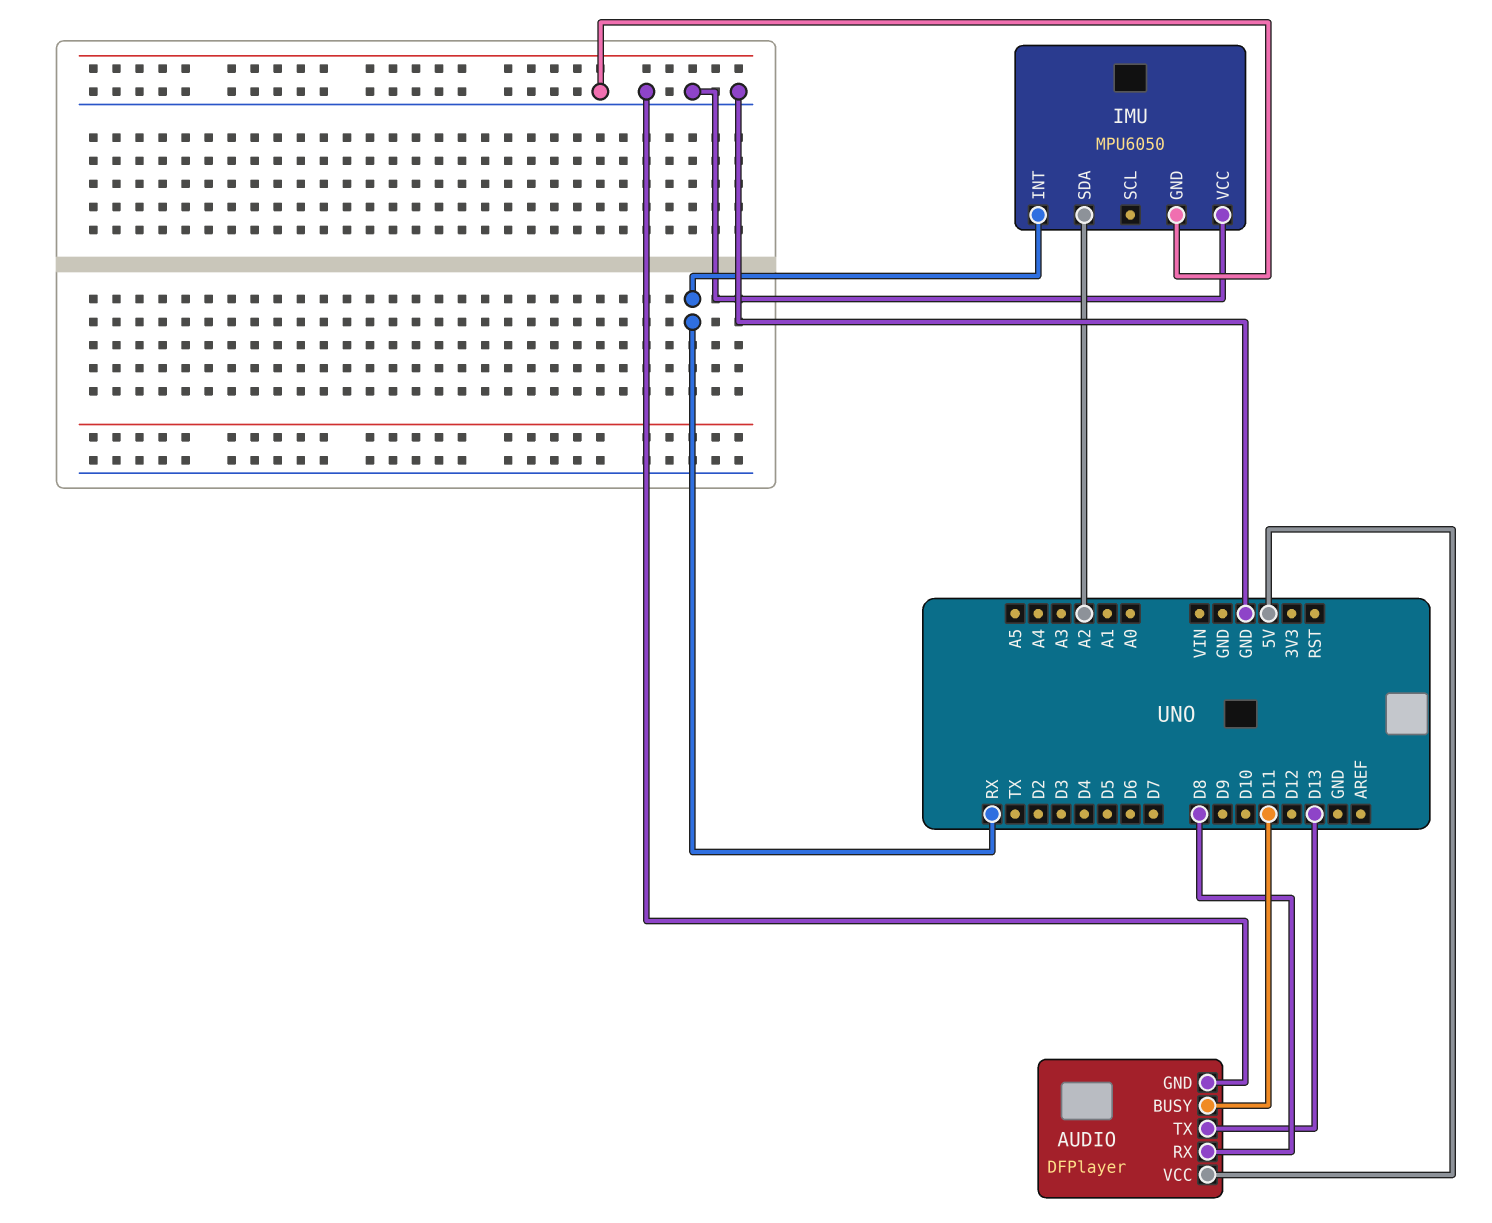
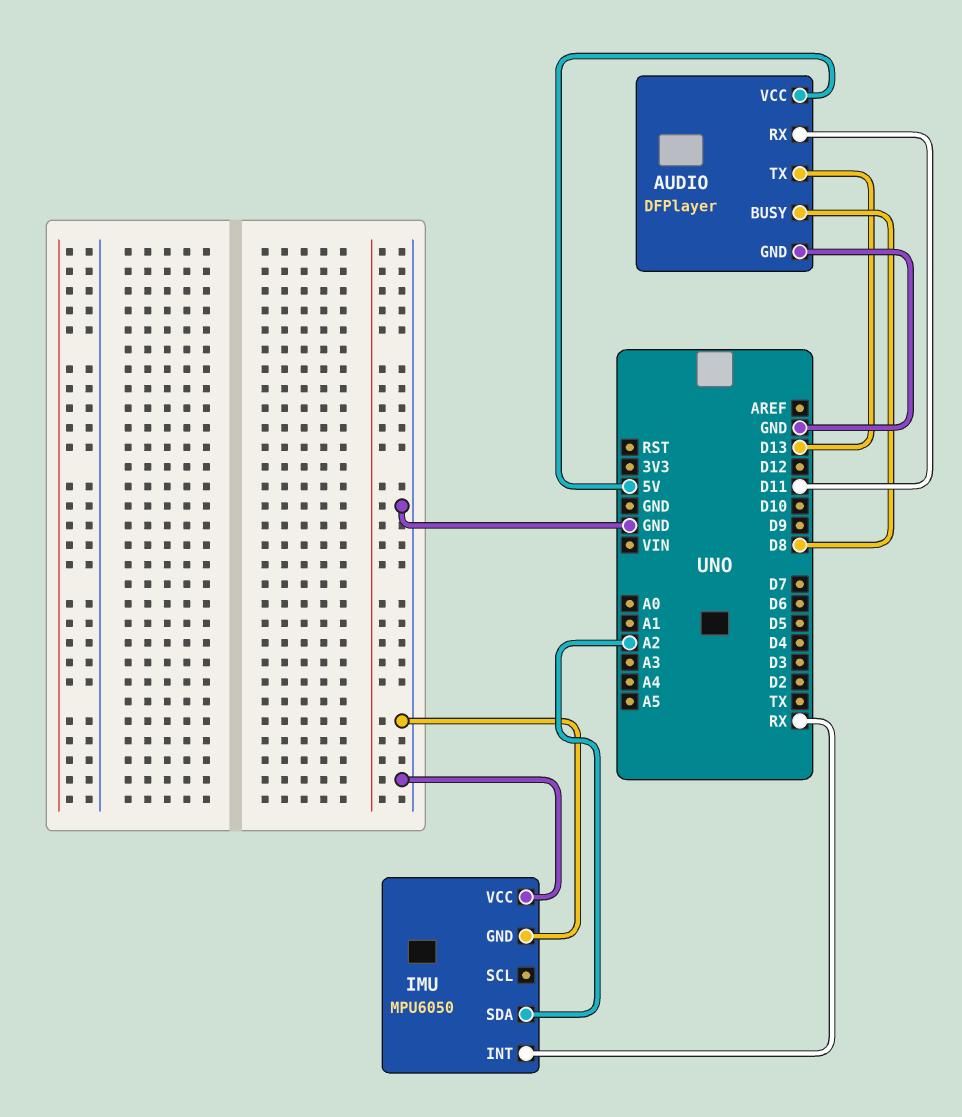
AUDIO pin BUSY: D11 -> D8
AUDIO pin RX: D8 -> D11

